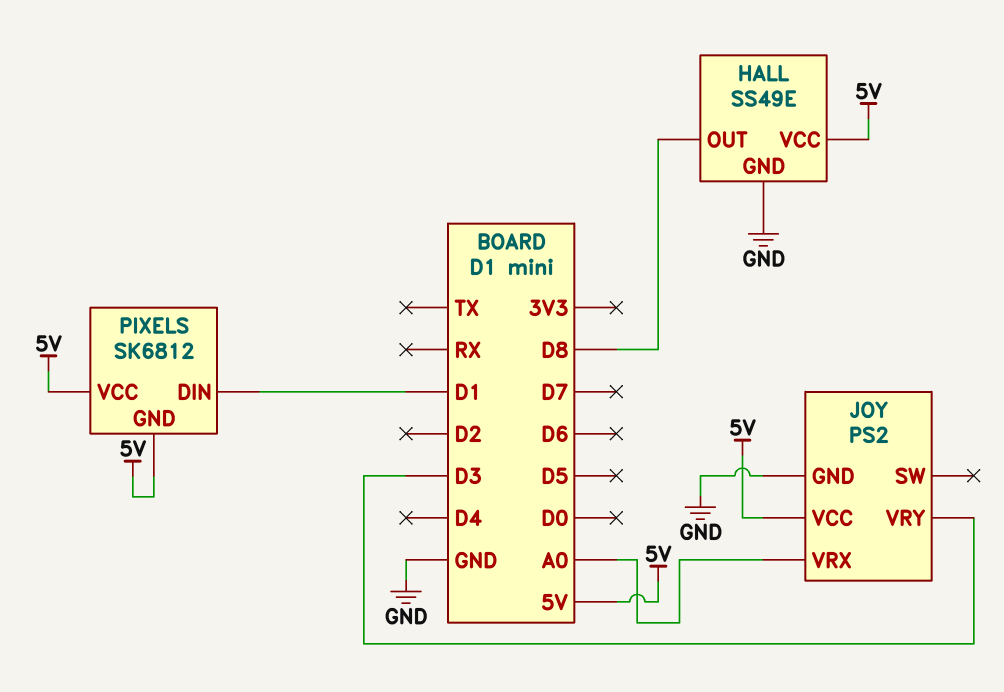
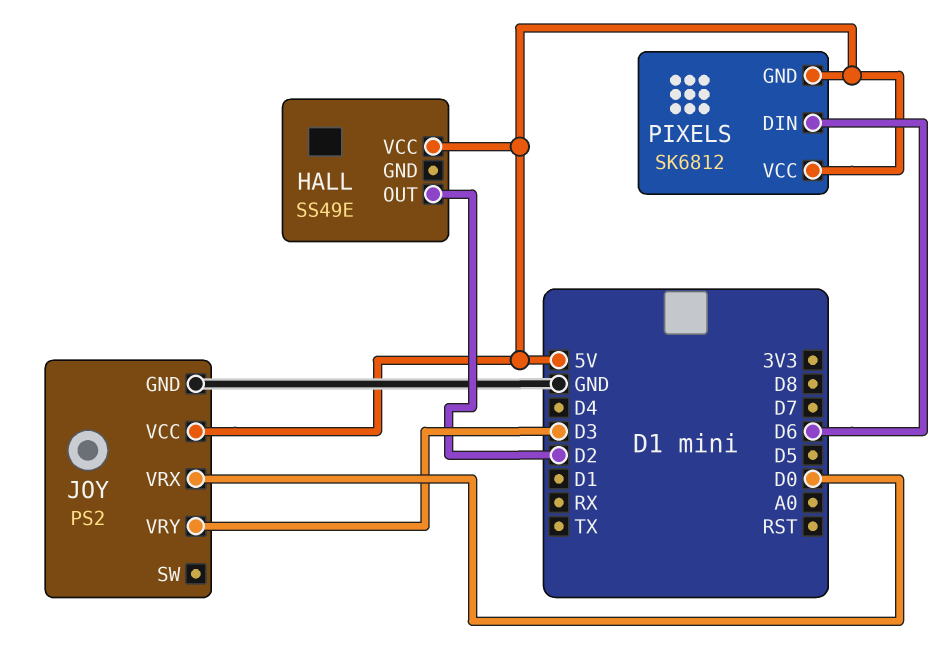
HALL pin GND: GND -> none
HALL pin OUT: D8 -> D2
JOY pin VRX: A0 -> D0
PIXELS pin DIN: D1 -> D6

